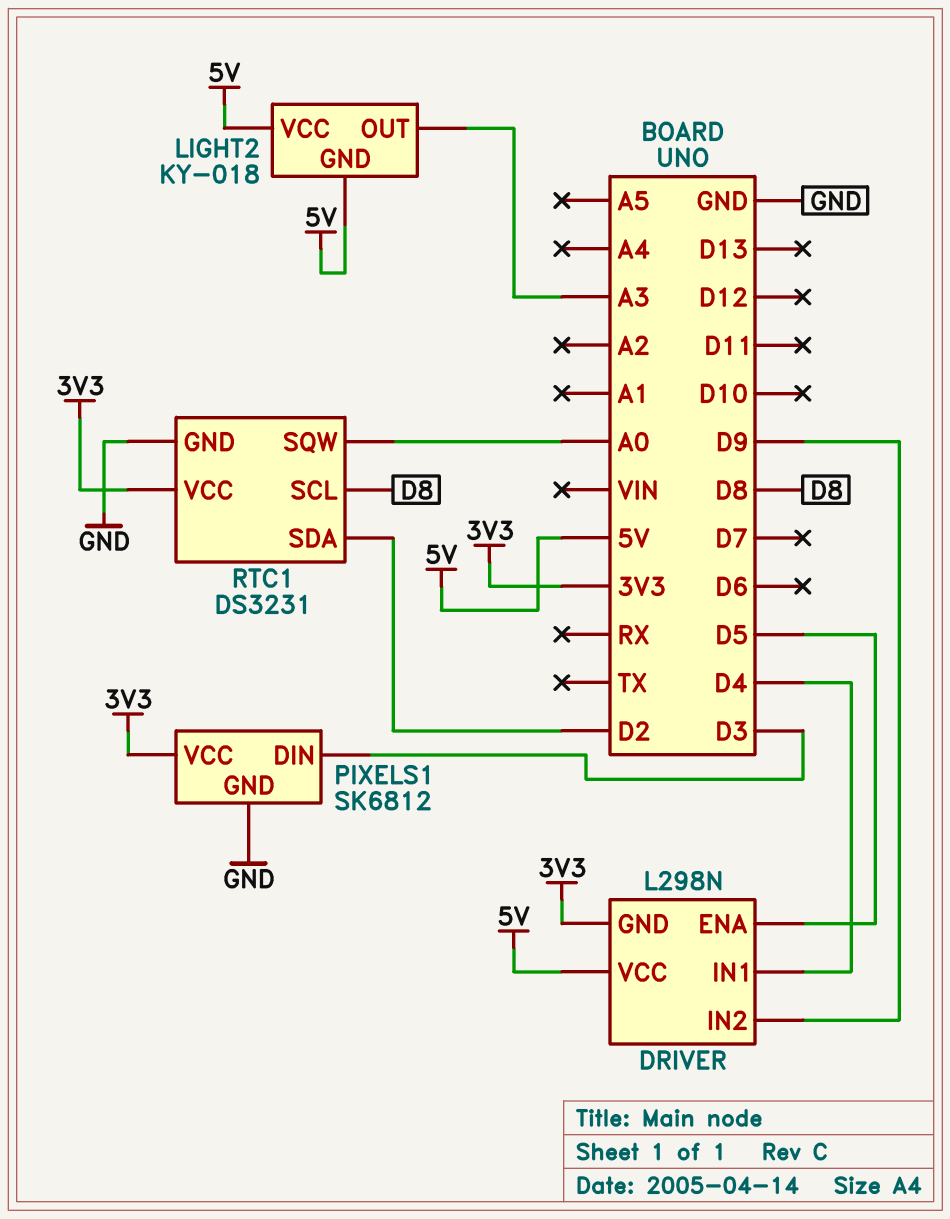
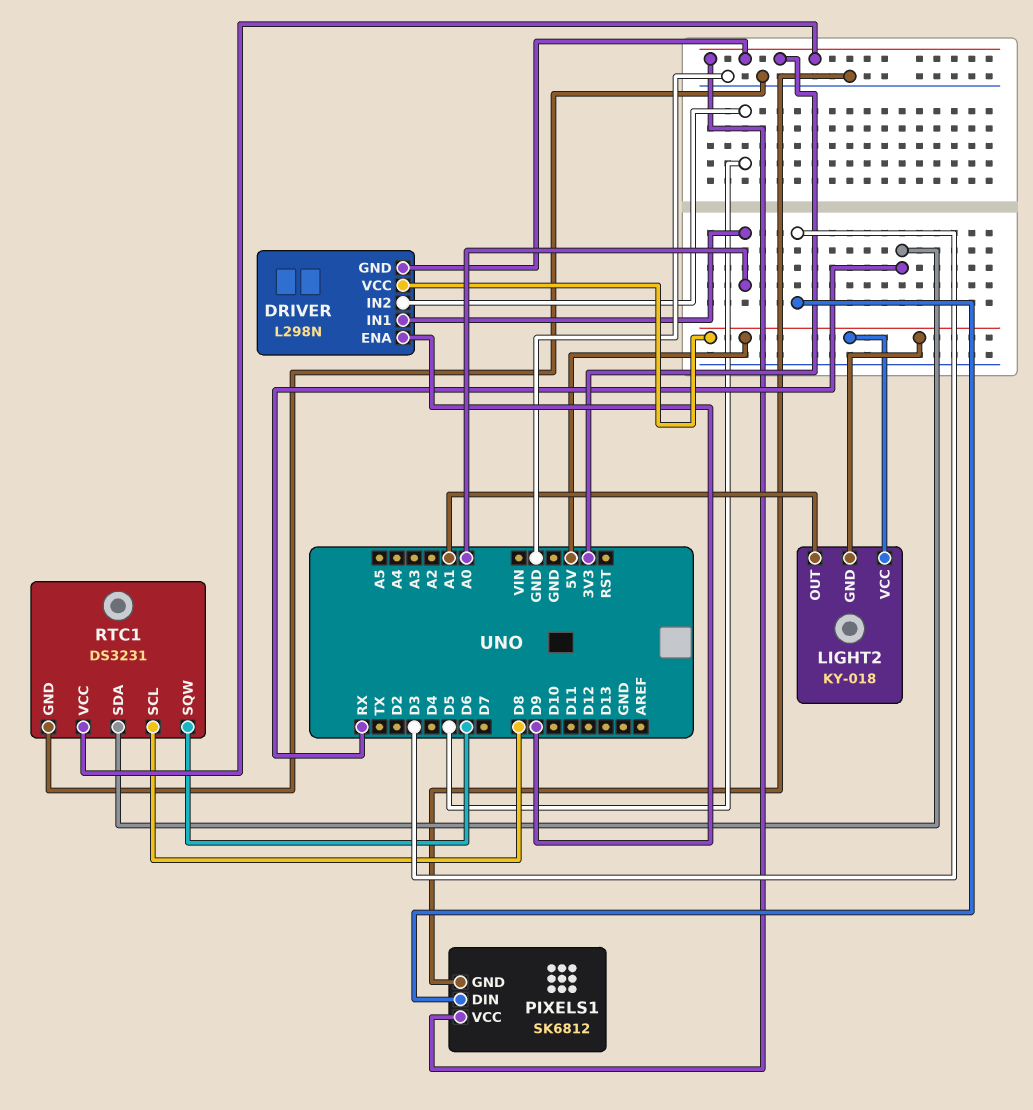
DRIVER pin ENA: D5 -> D9
DRIVER pin IN1: D4 -> A0
DRIVER pin IN2: D9 -> D5
LIGHT2 pin OUT: A3 -> A1
RTC1 pin SDA: D2 -> RX
RTC1 pin SQW: A0 -> D6

